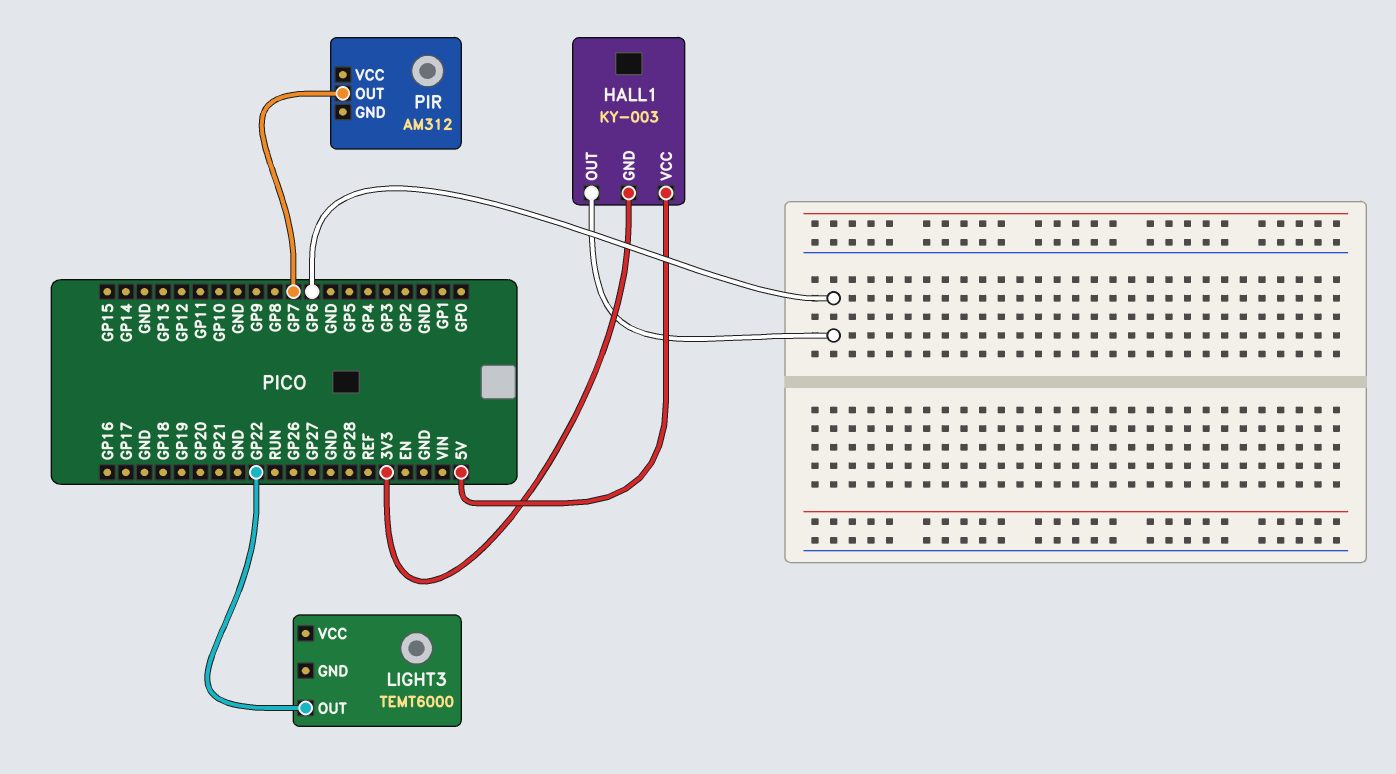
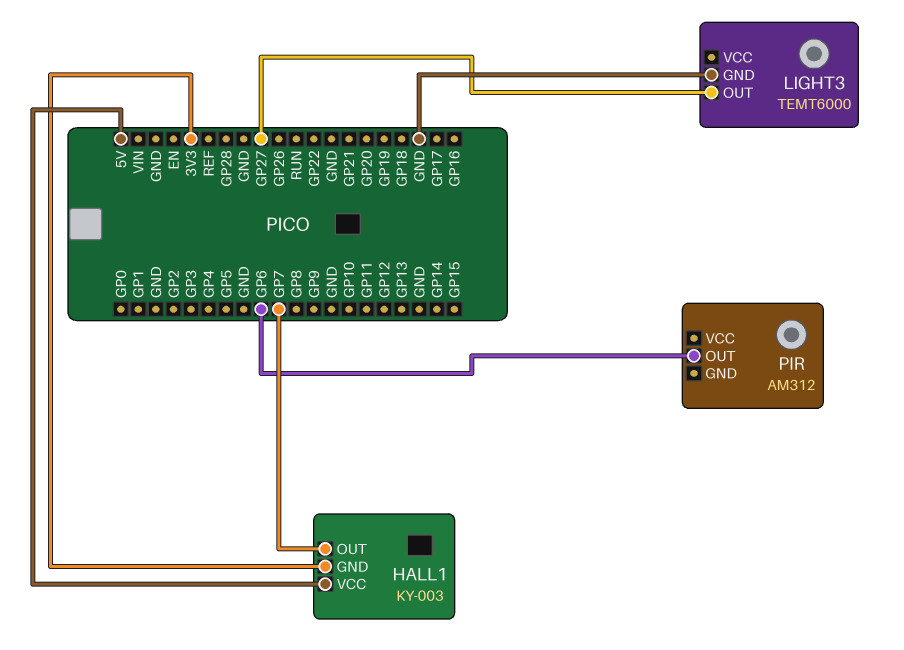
HALL1 pin OUT: GP6 -> GP7
LIGHT3 pin GND: none -> GND
LIGHT3 pin OUT: GP22 -> GP27
PIR pin OUT: GP7 -> GP6

